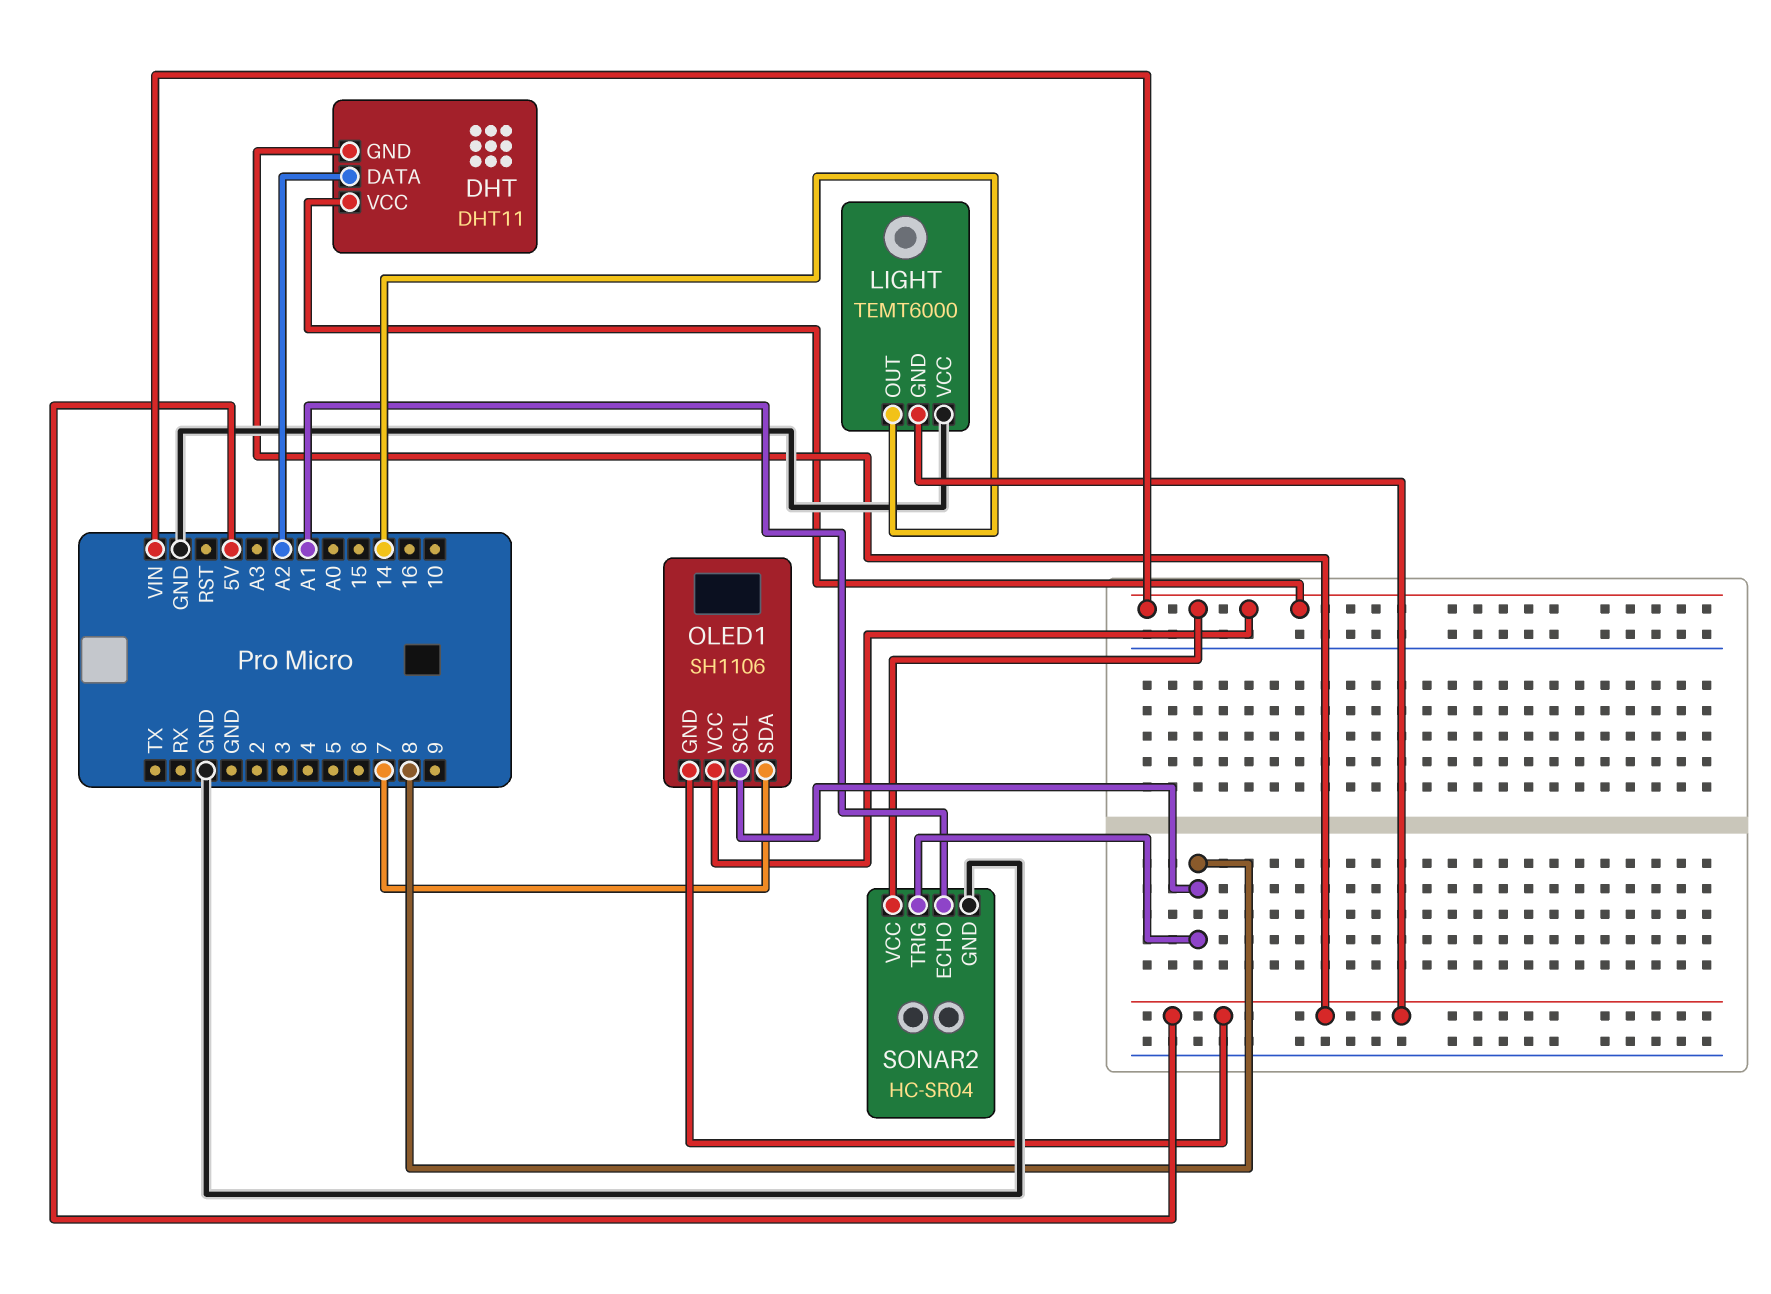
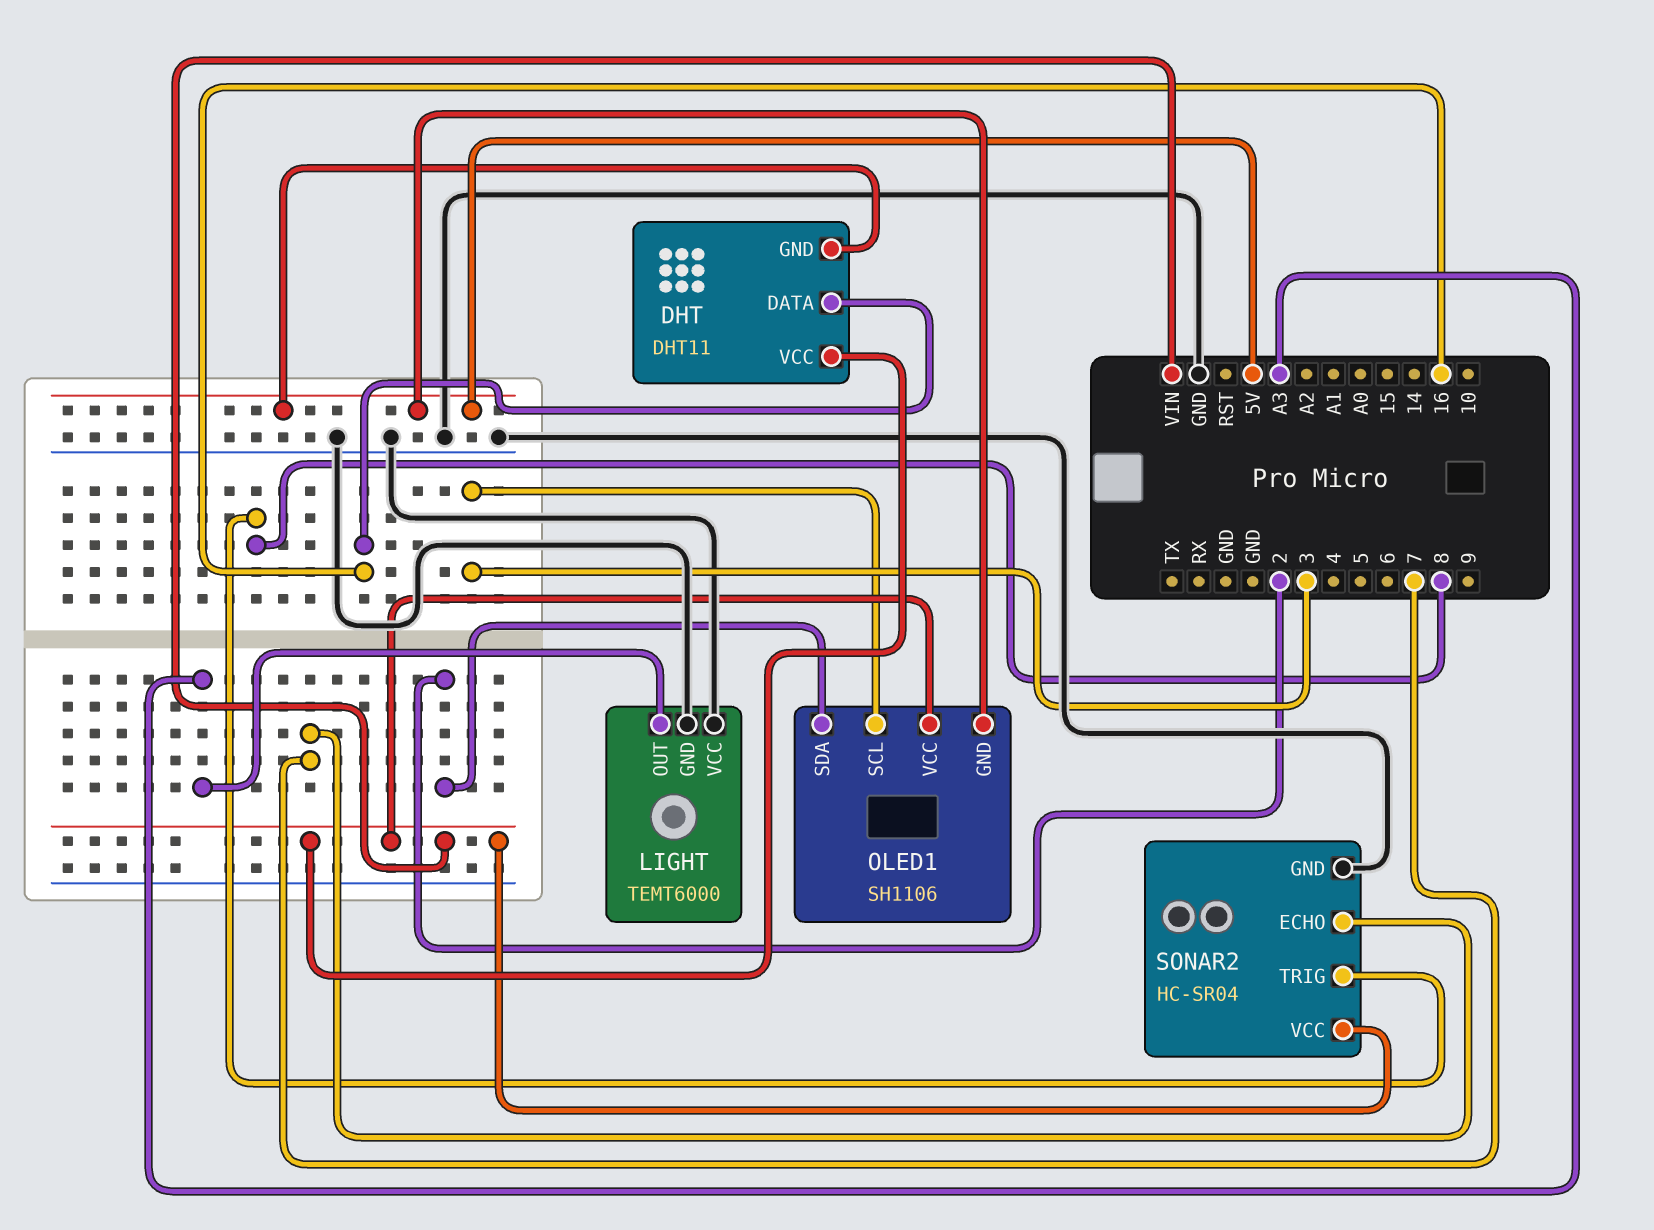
DHT pin DATA: A2 -> 16
LIGHT pin GND: 5V -> GND
LIGHT pin OUT: 14 -> A3
OLED1 pin SCL: 8 -> 3
OLED1 pin SDA: 7 -> 2
SONAR2 pin ECHO: A1 -> 7

